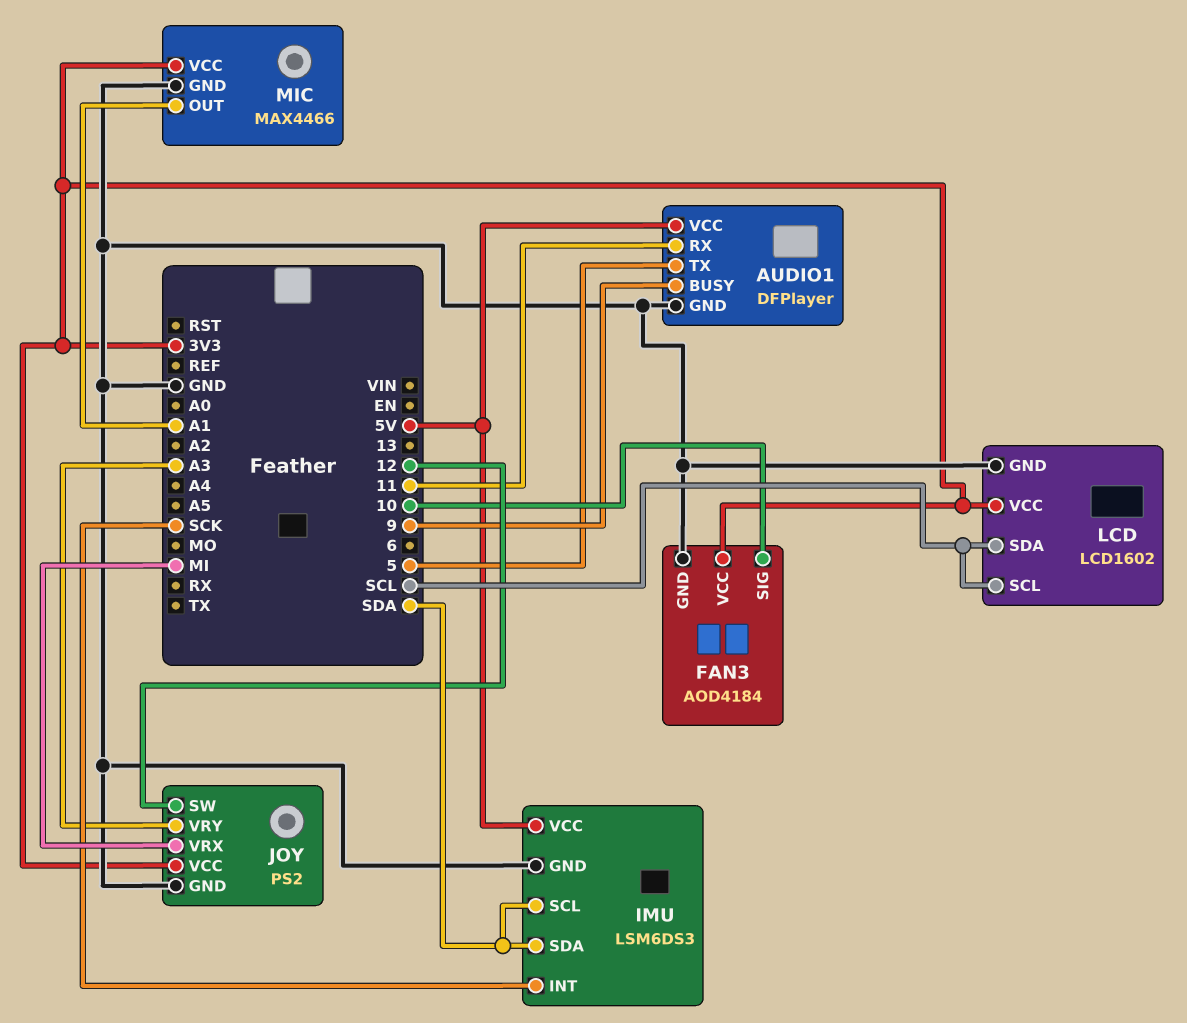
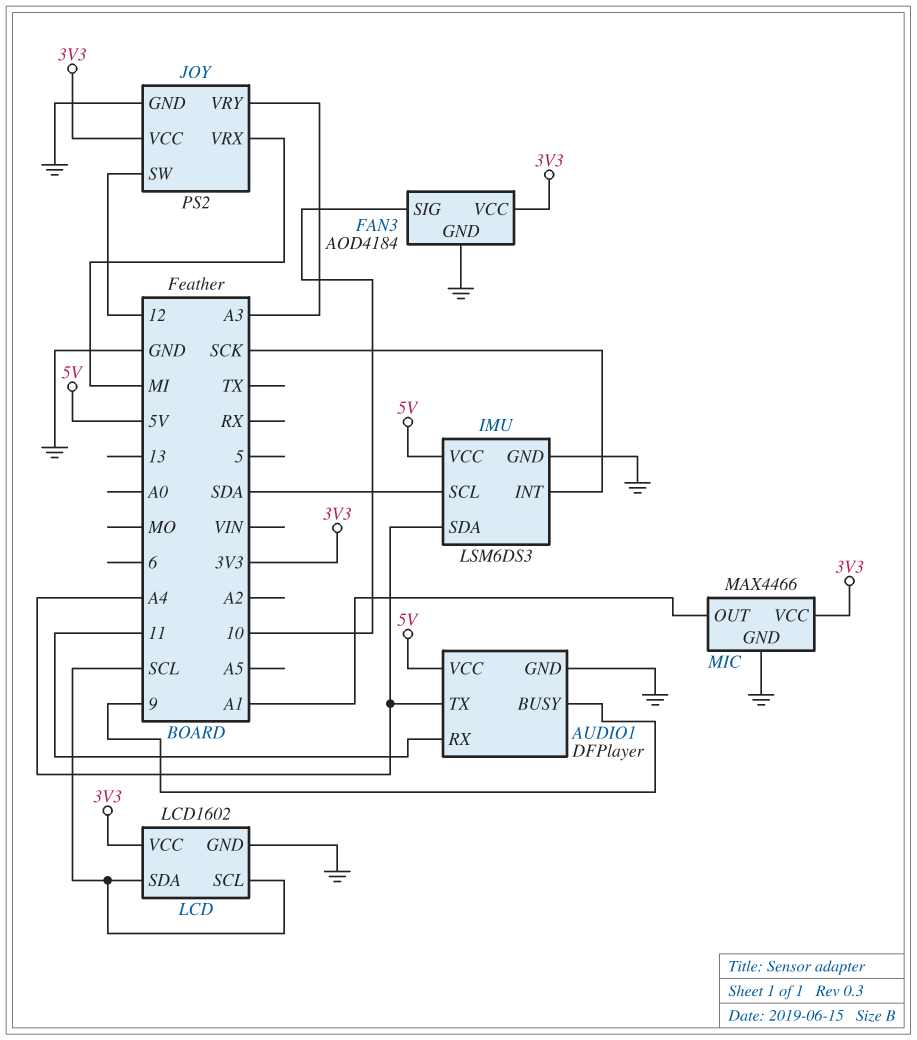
AUDIO1 pin TX: 5 -> A4
IMU pin SDA: SDA -> A4

